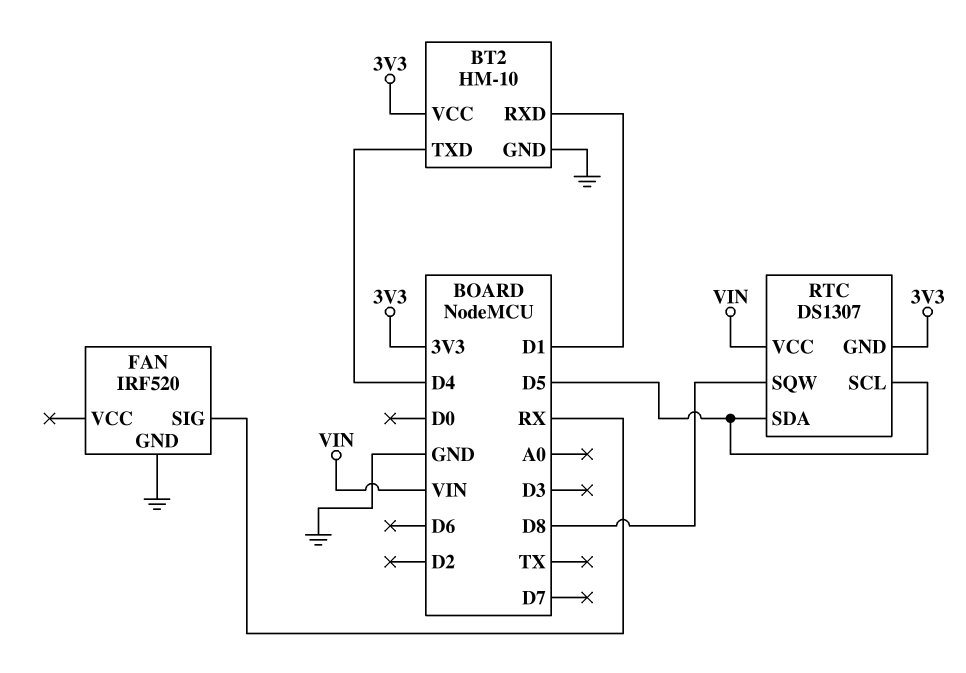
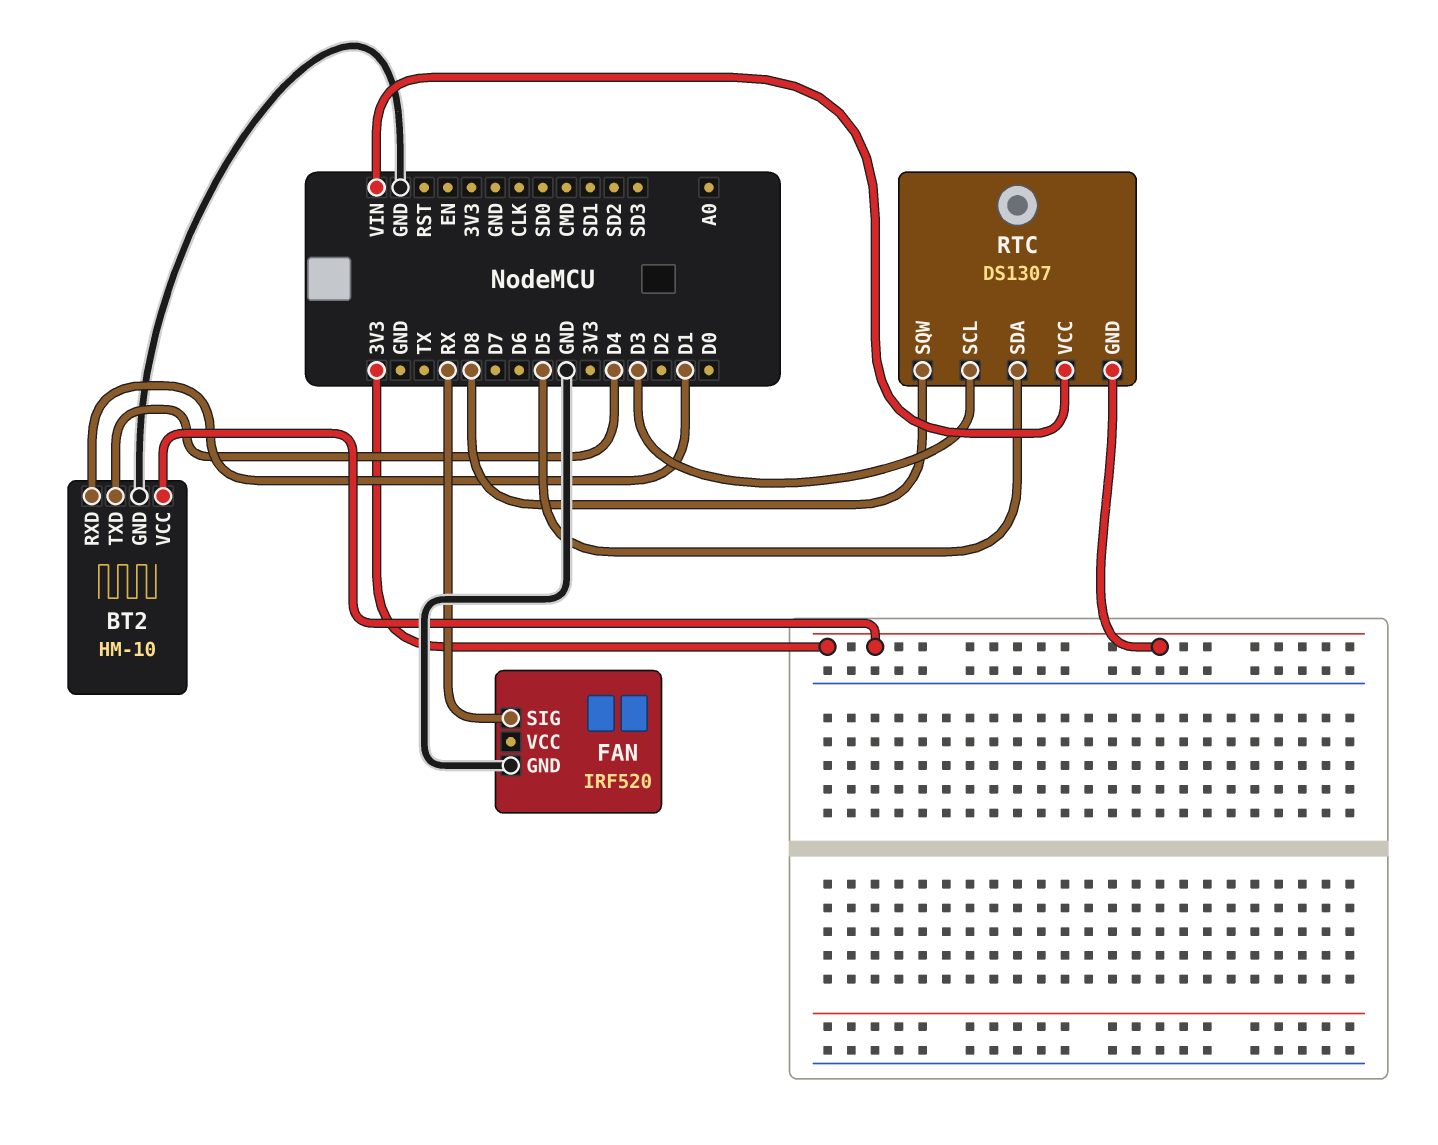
RTC pin SCL: D5 -> D3

